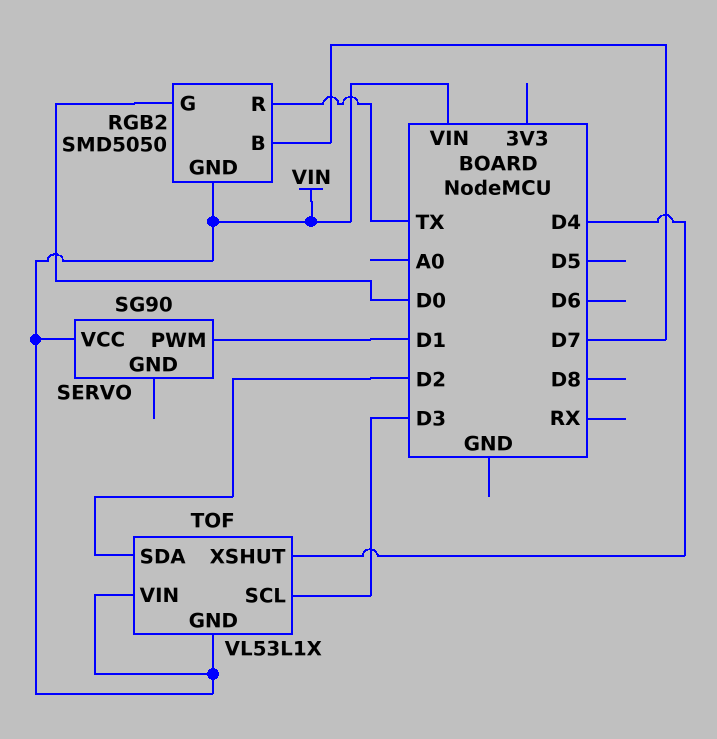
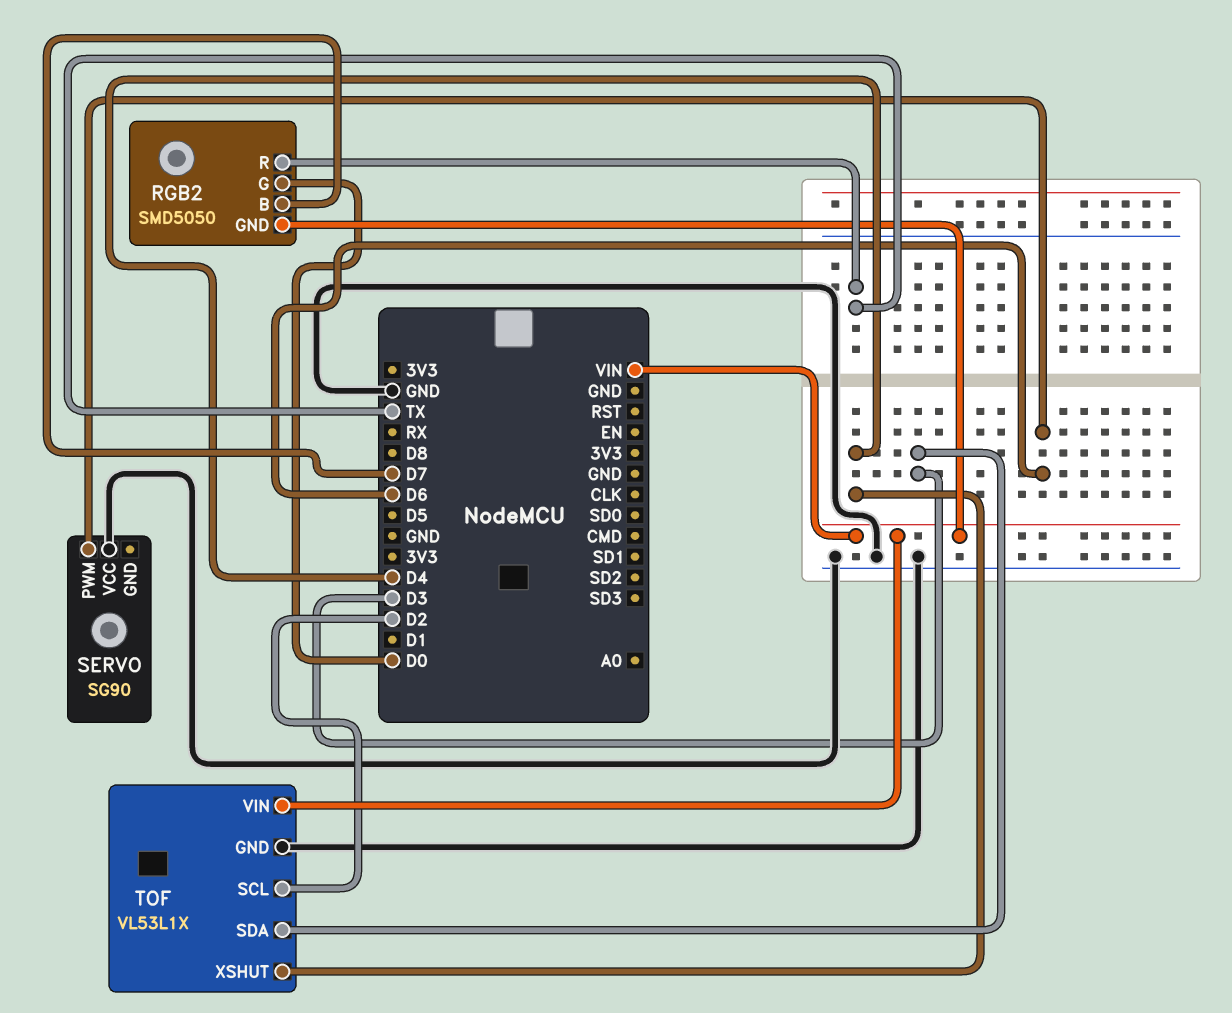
SERVO pin PWM: D1 -> D6
SERVO pin VCC: VIN -> GND
TOF pin GND: VIN -> GND
TOF pin SCL: D3 -> D2
TOF pin SDA: D2 -> D3

